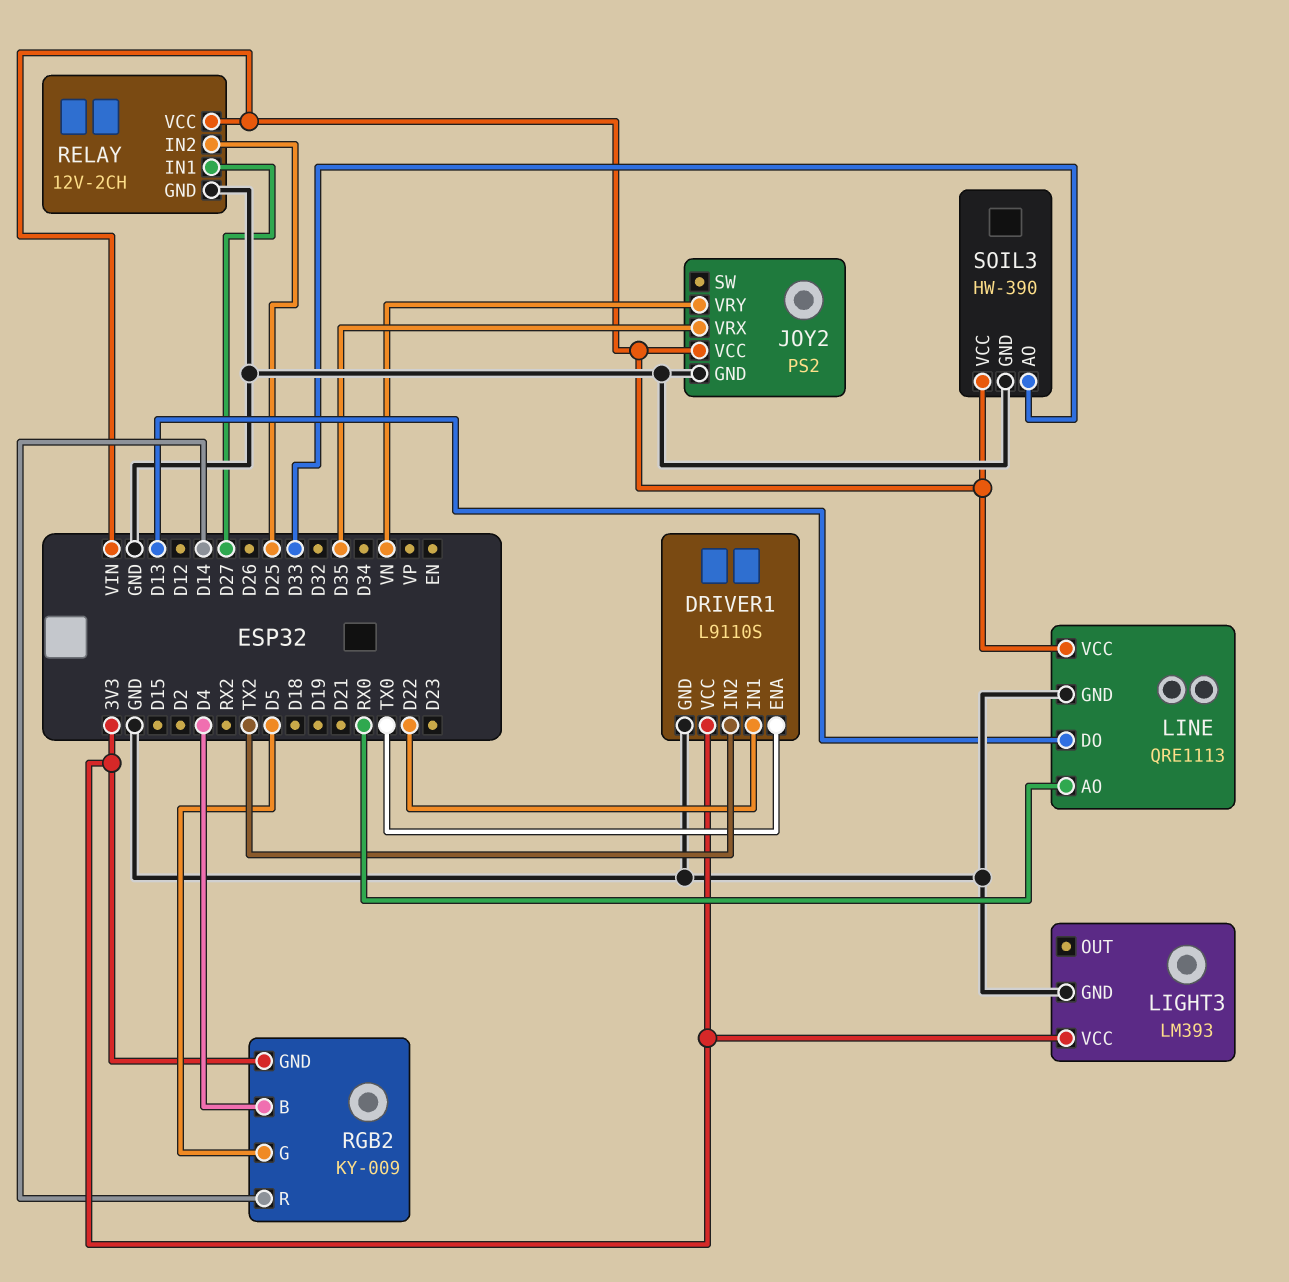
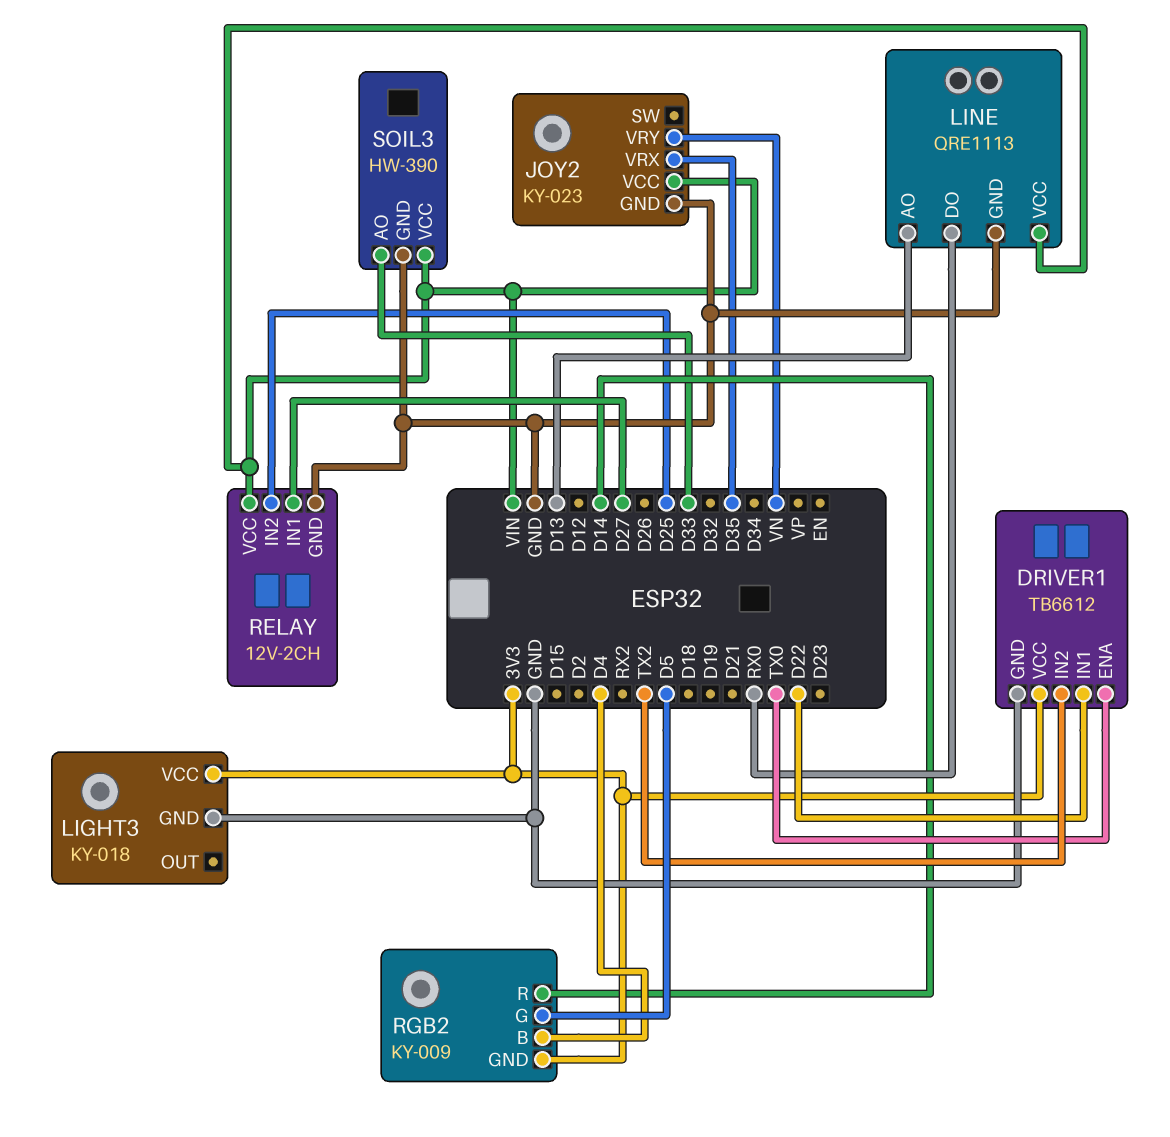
DRIVER1: L9110S -> TB6612
JOY2: PS2 -> KY-023
LIGHT3: LM393 -> KY-018
LINE pin AO: RX0 -> D13
LINE pin DO: D13 -> RX0

